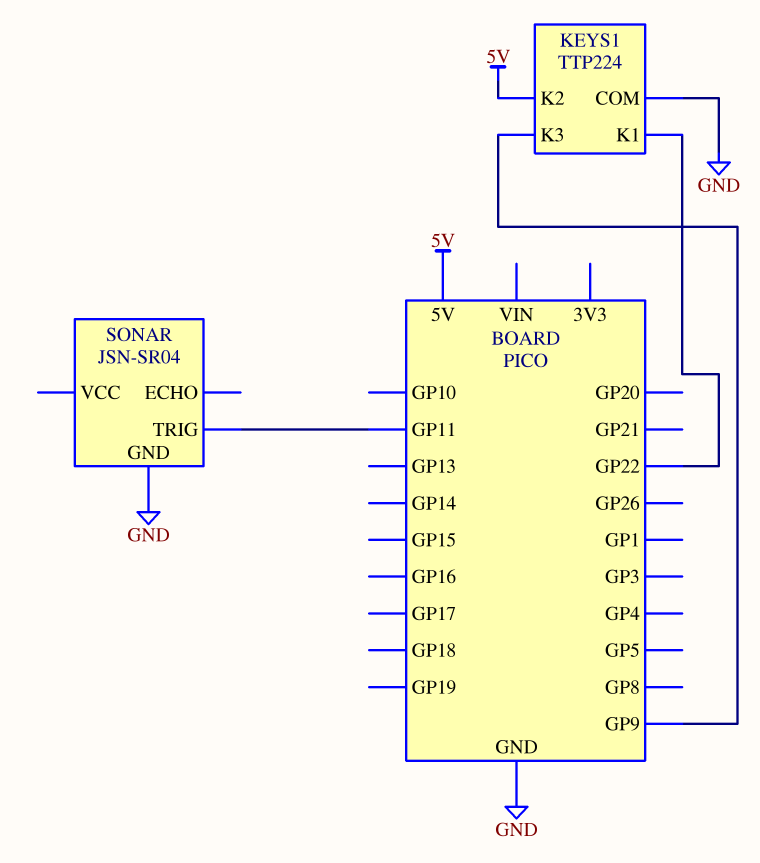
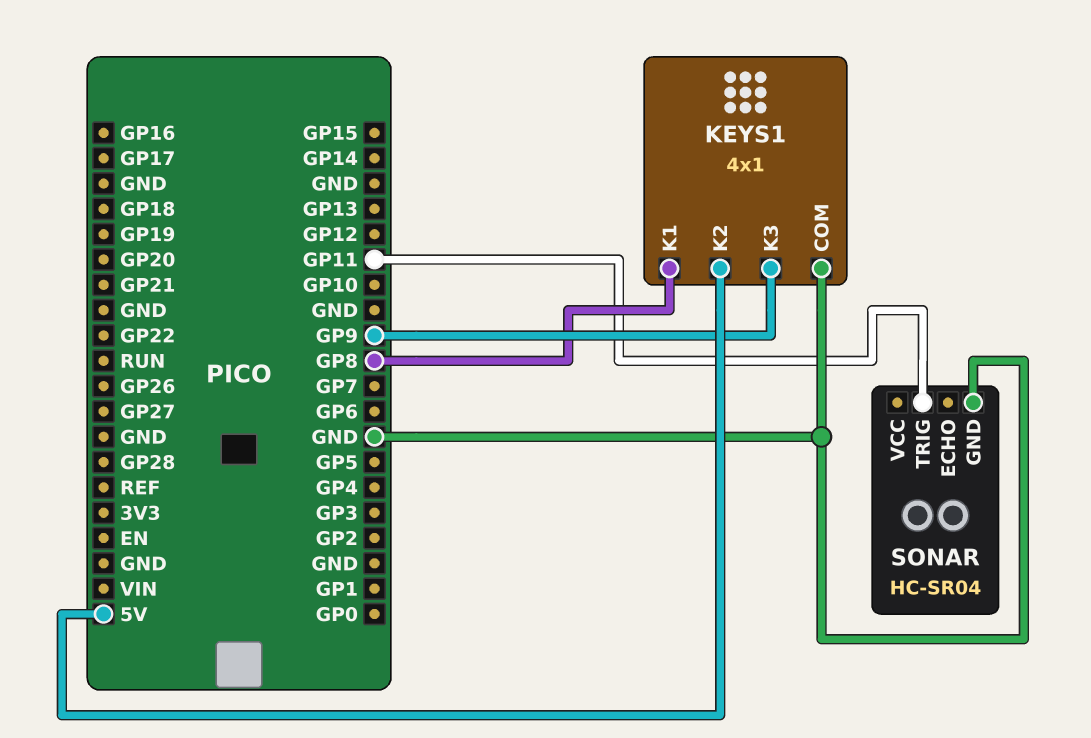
KEYS1: TTP224 -> 4x1
KEYS1 pin K1: GP22 -> GP8
SONAR: JSN-SR04 -> HC-SR04

